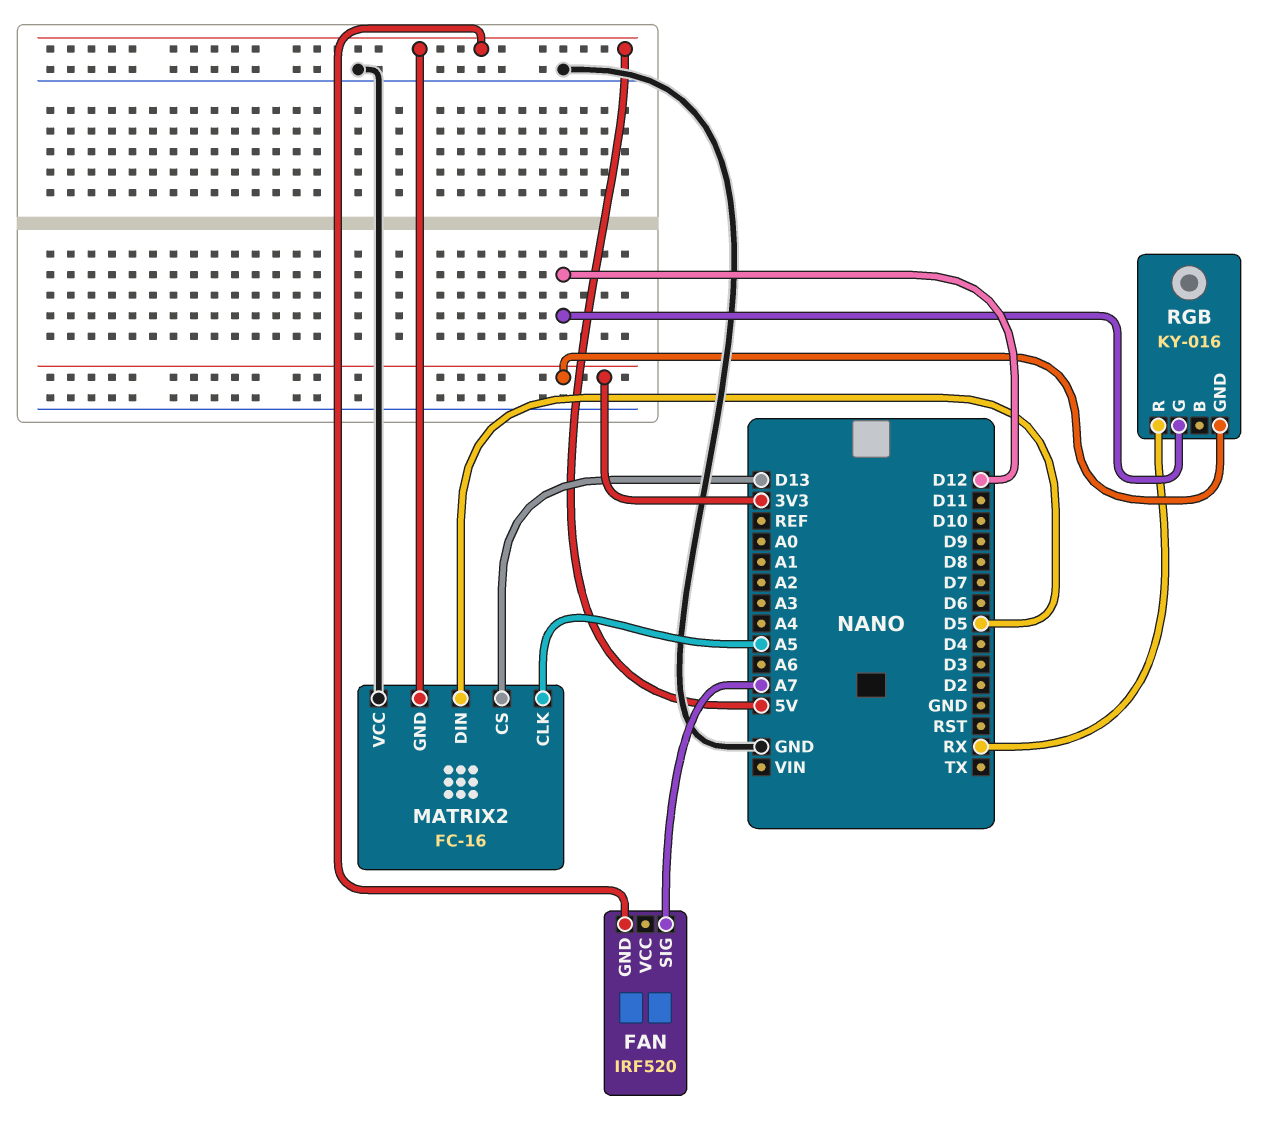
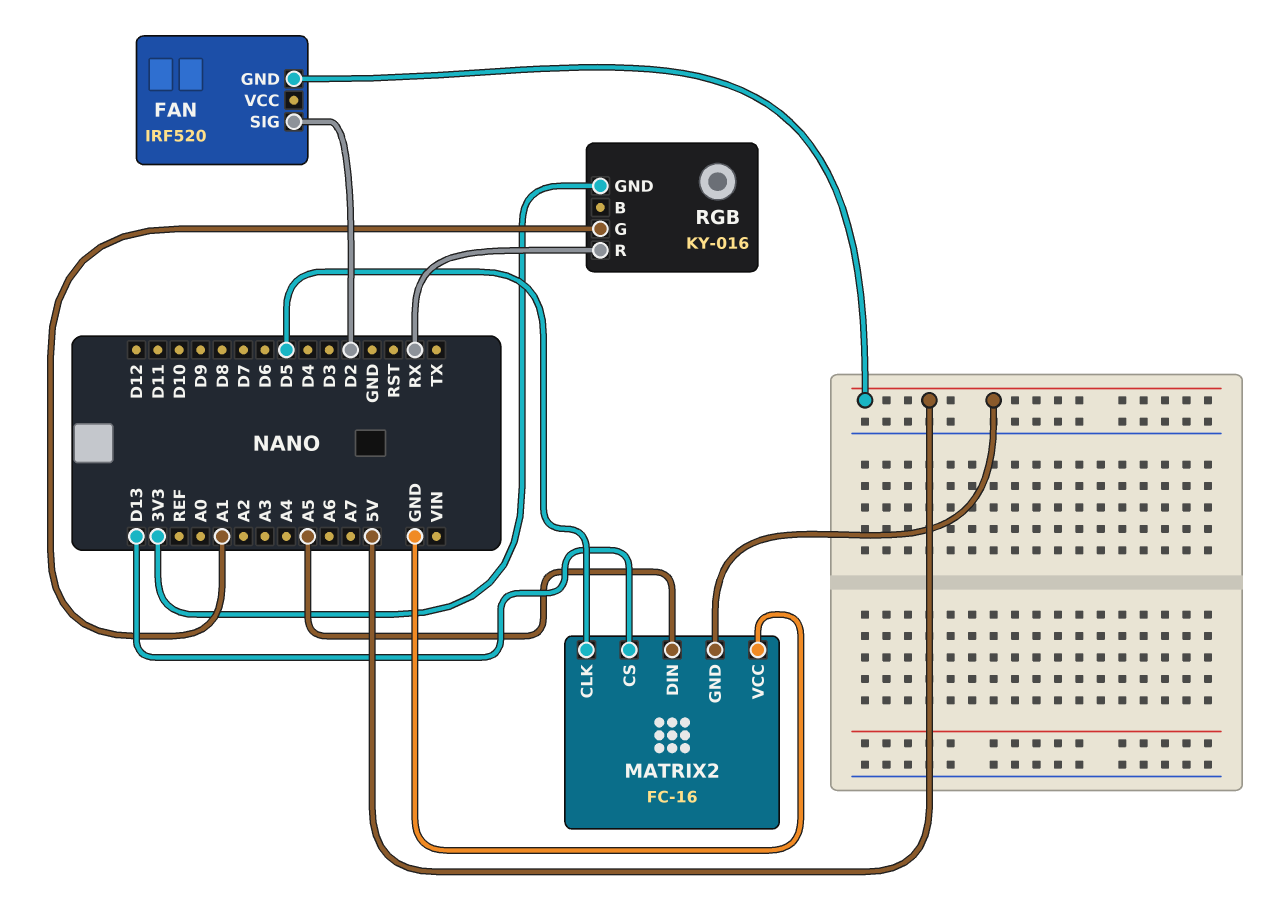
FAN pin SIG: A7 -> D2
MATRIX2 pin CLK: A5 -> D5
MATRIX2 pin DIN: D5 -> A5
RGB pin G: D12 -> A1

